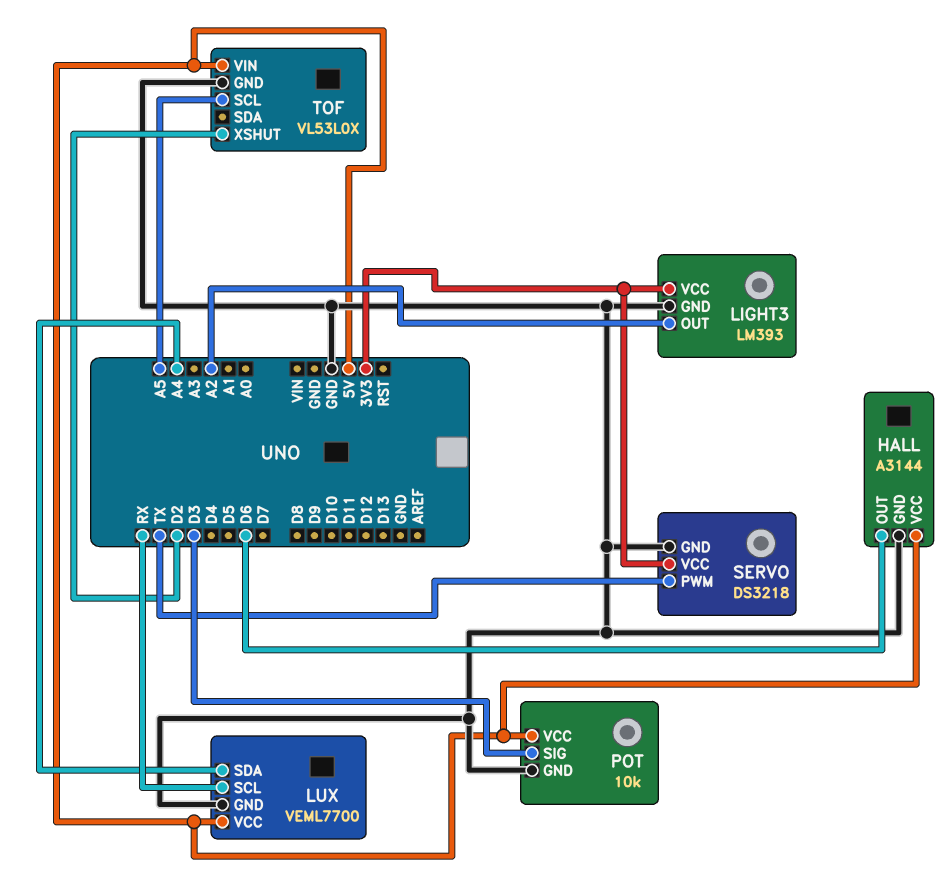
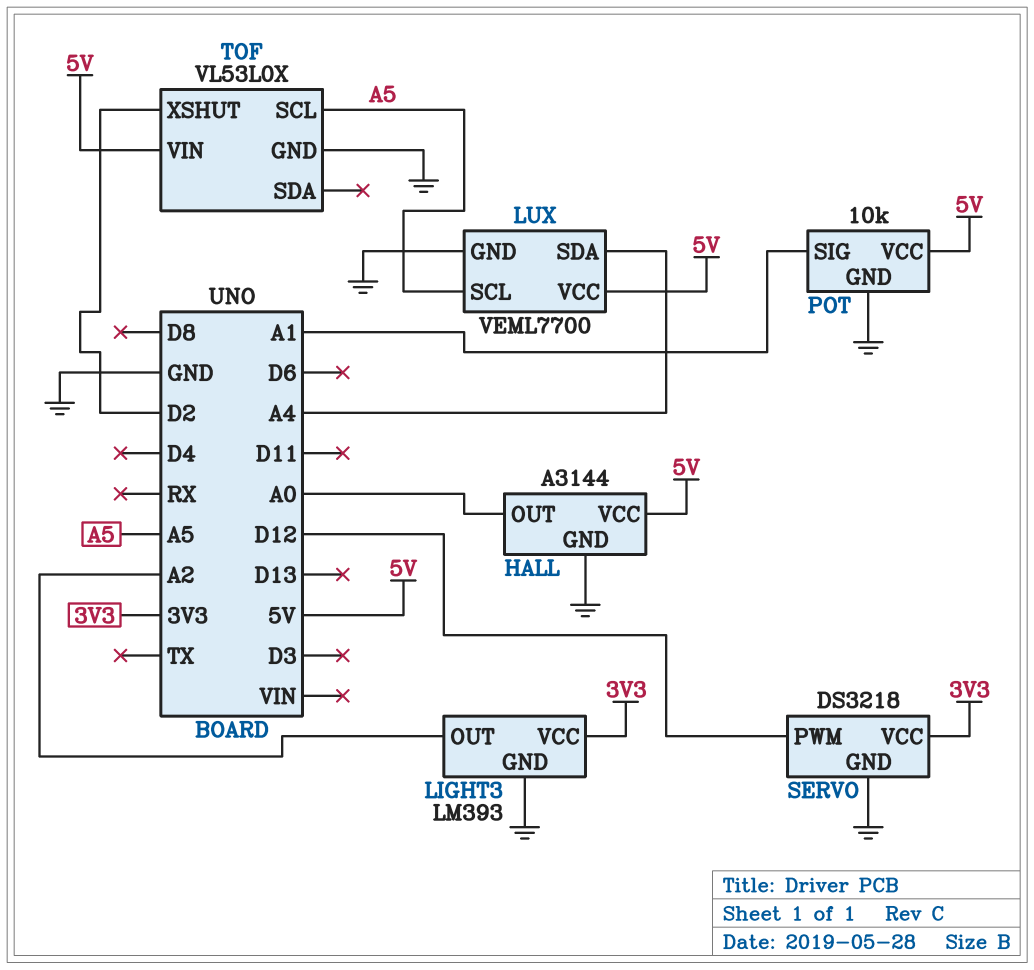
HALL pin OUT: D6 -> A0
LUX pin SCL: RX -> A5
POT pin SIG: D3 -> A1
SERVO pin PWM: TX -> D12

